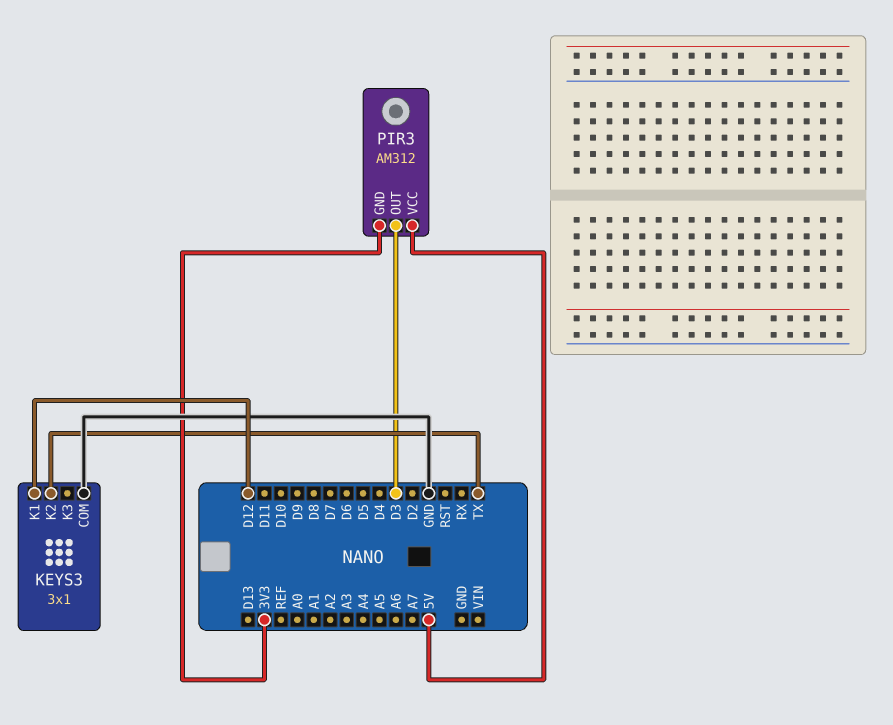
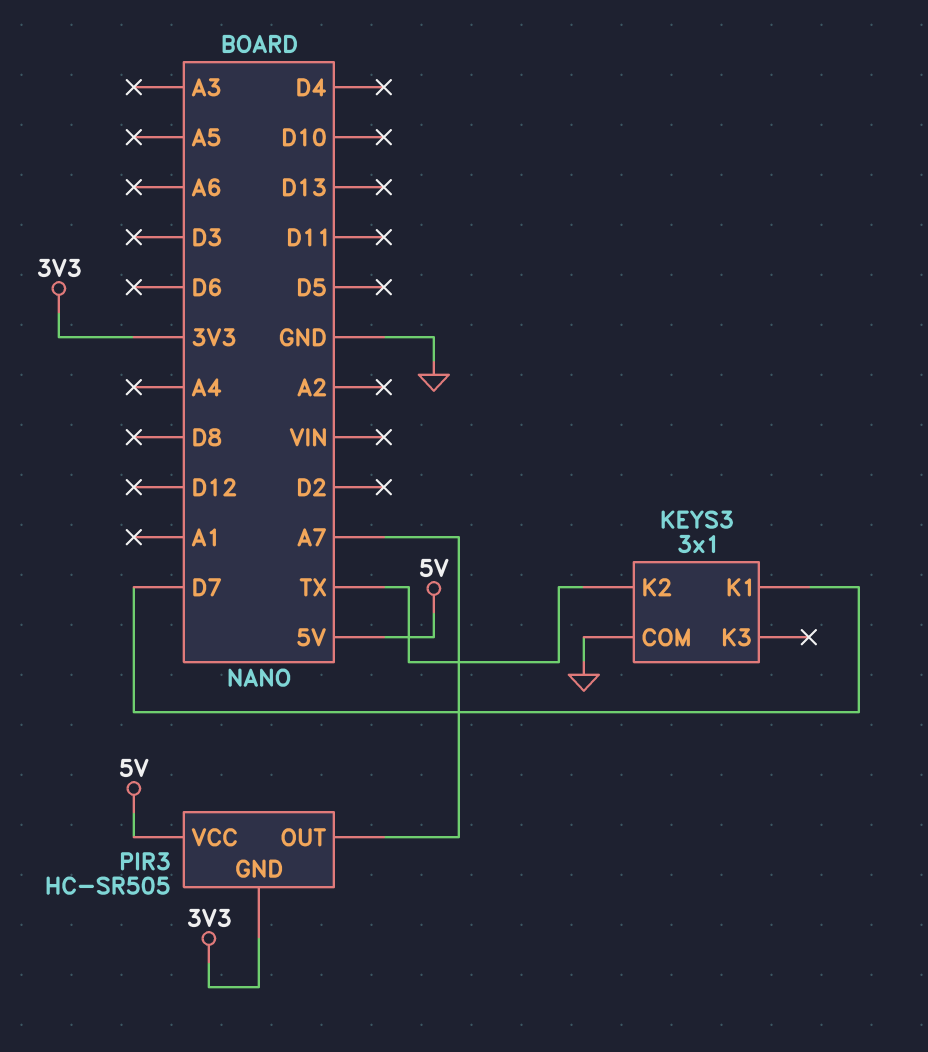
KEYS3 pin K1: D12 -> D7
PIR3: AM312 -> HC-SR505
PIR3 pin OUT: D3 -> A7

